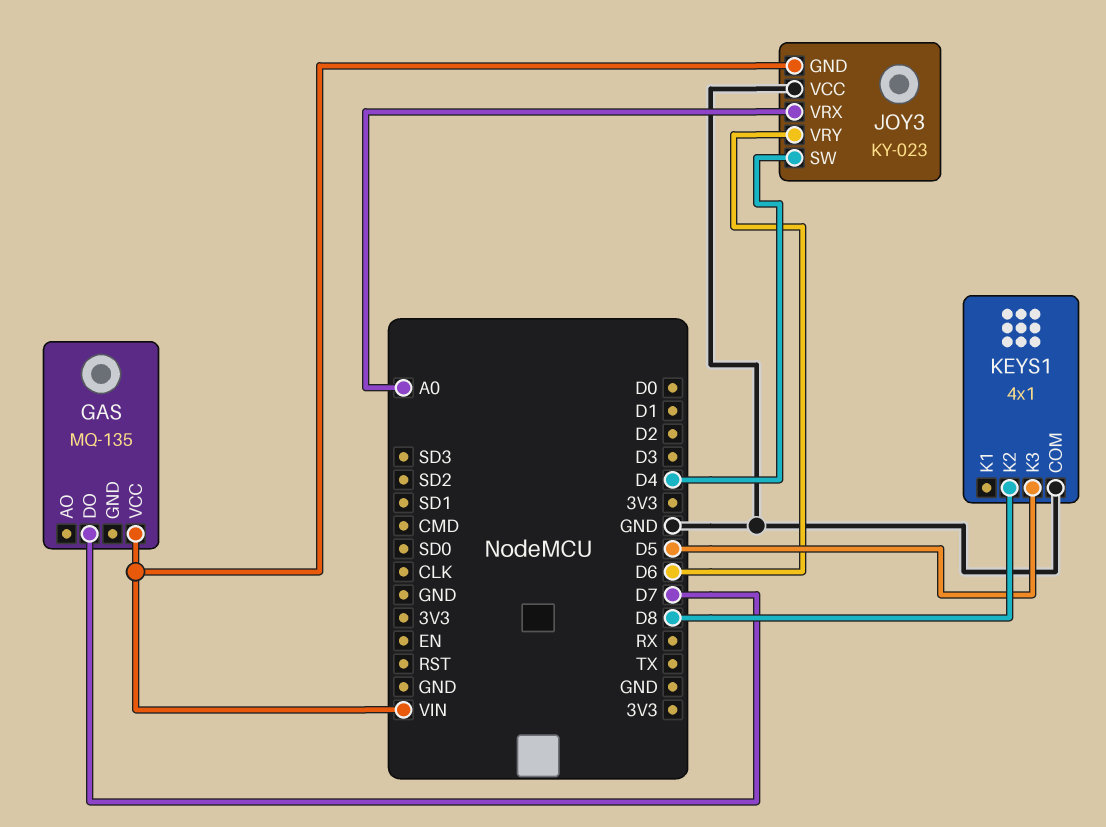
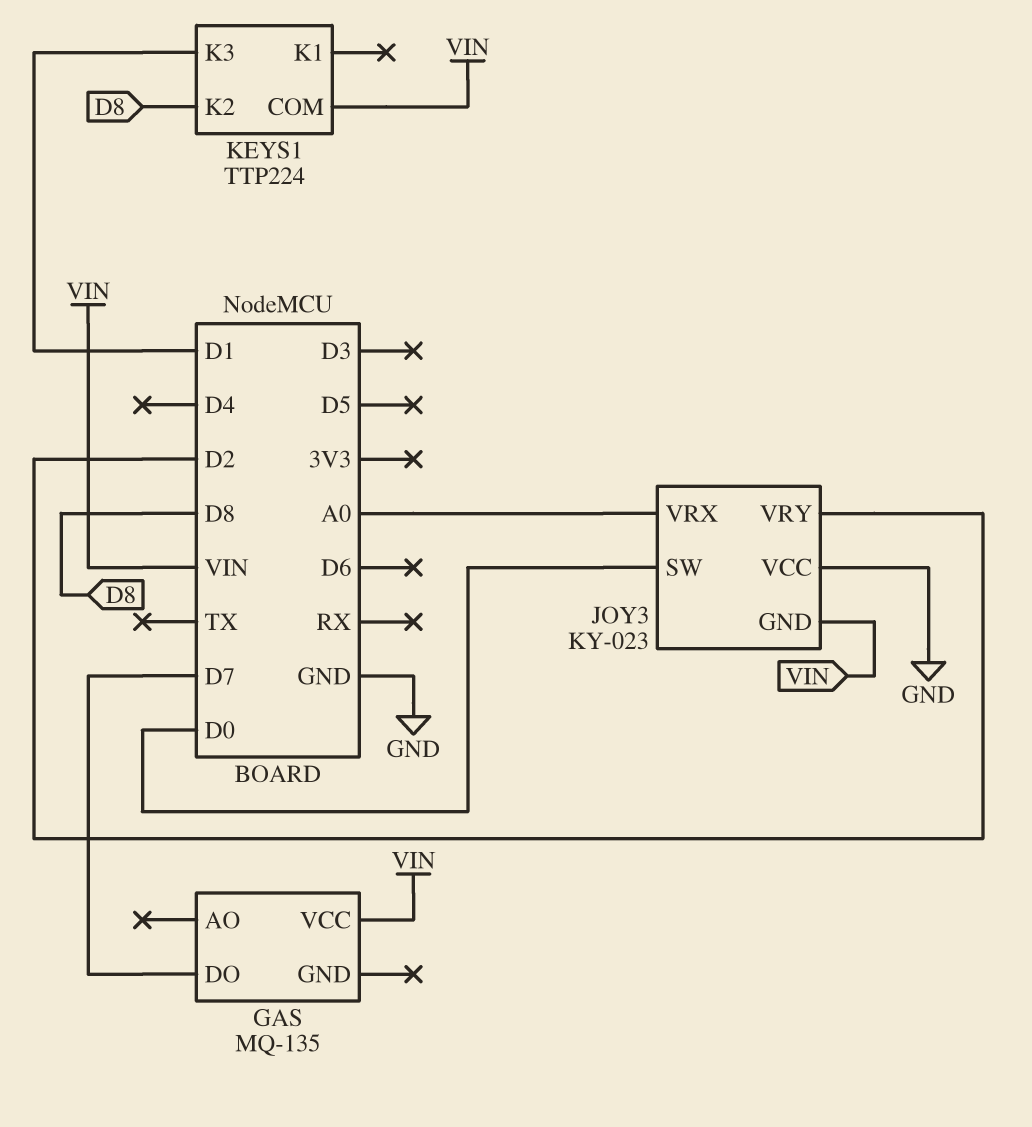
JOY3 pin SW: D4 -> D0
JOY3 pin VRY: D6 -> D2
KEYS1: 4x1 -> TTP224
KEYS1 pin COM: GND -> VIN
KEYS1 pin K3: D5 -> D1

